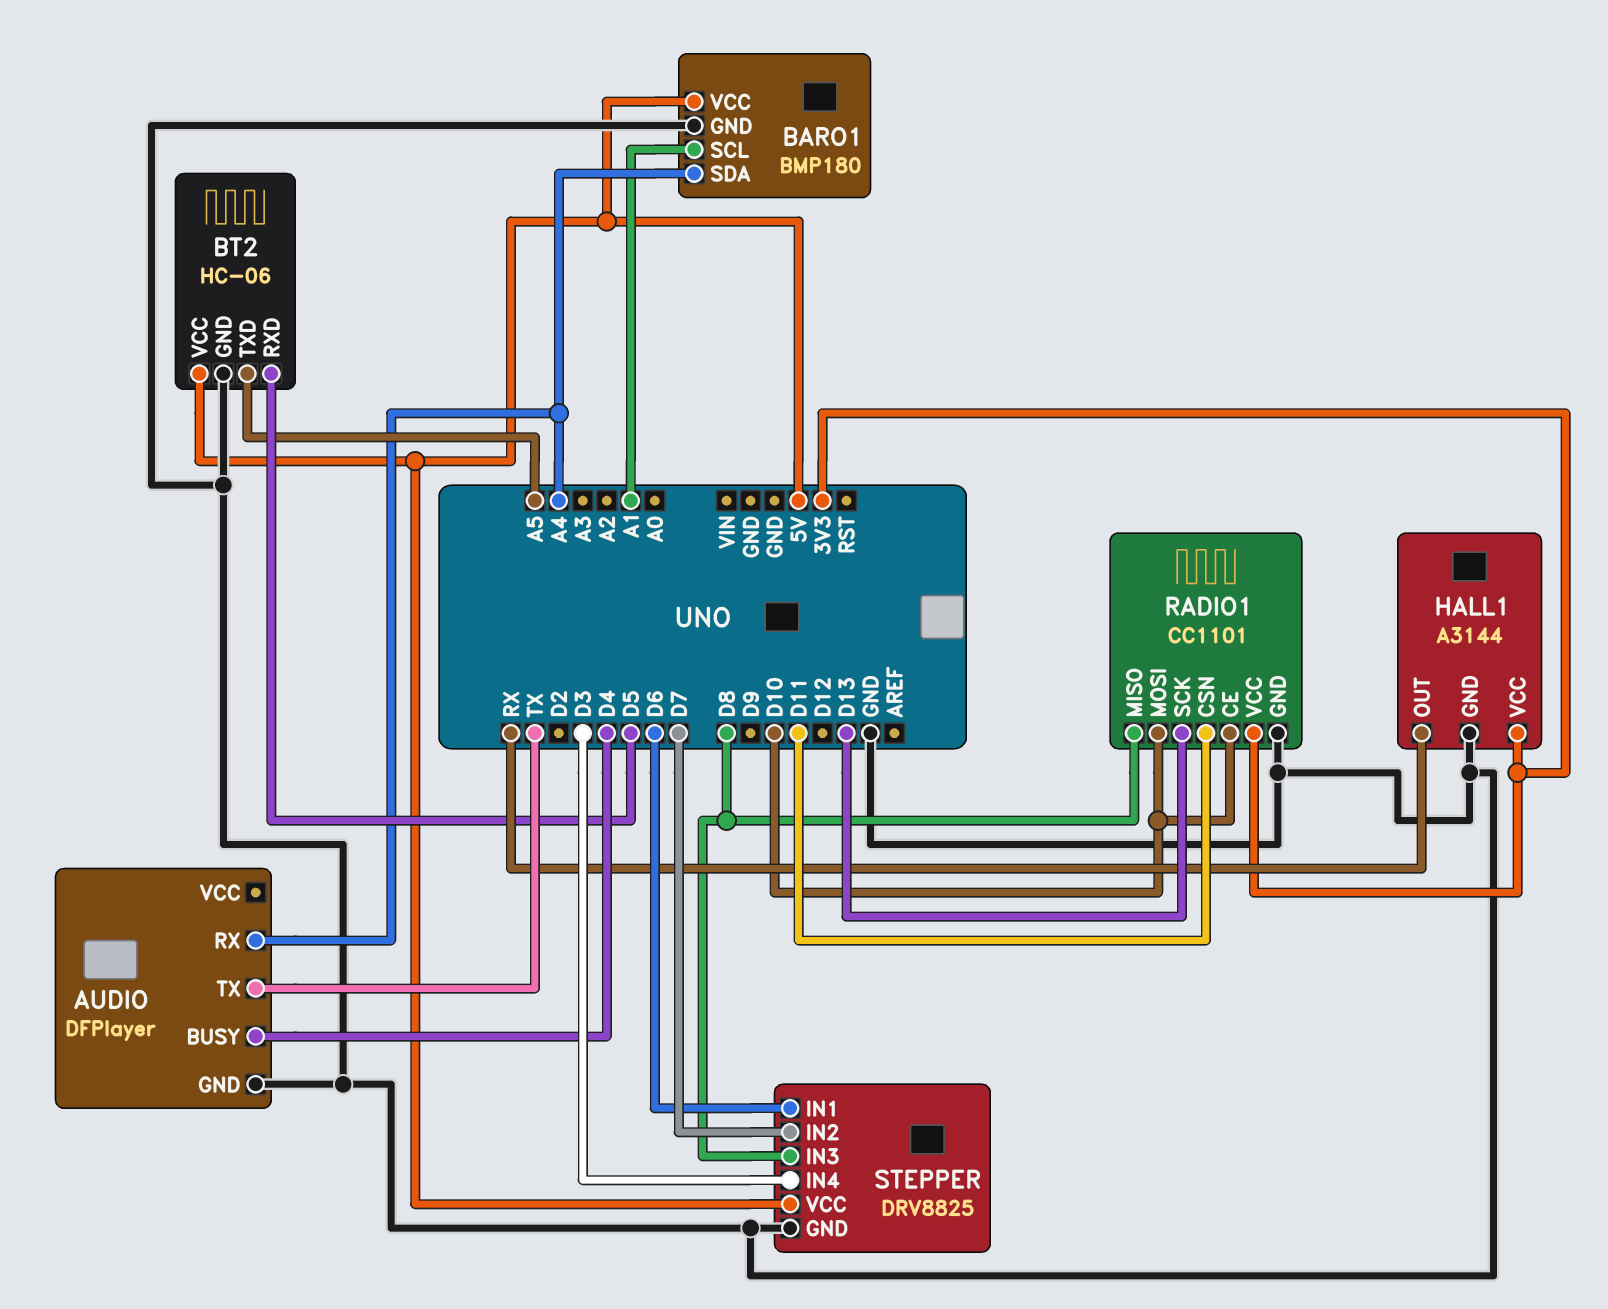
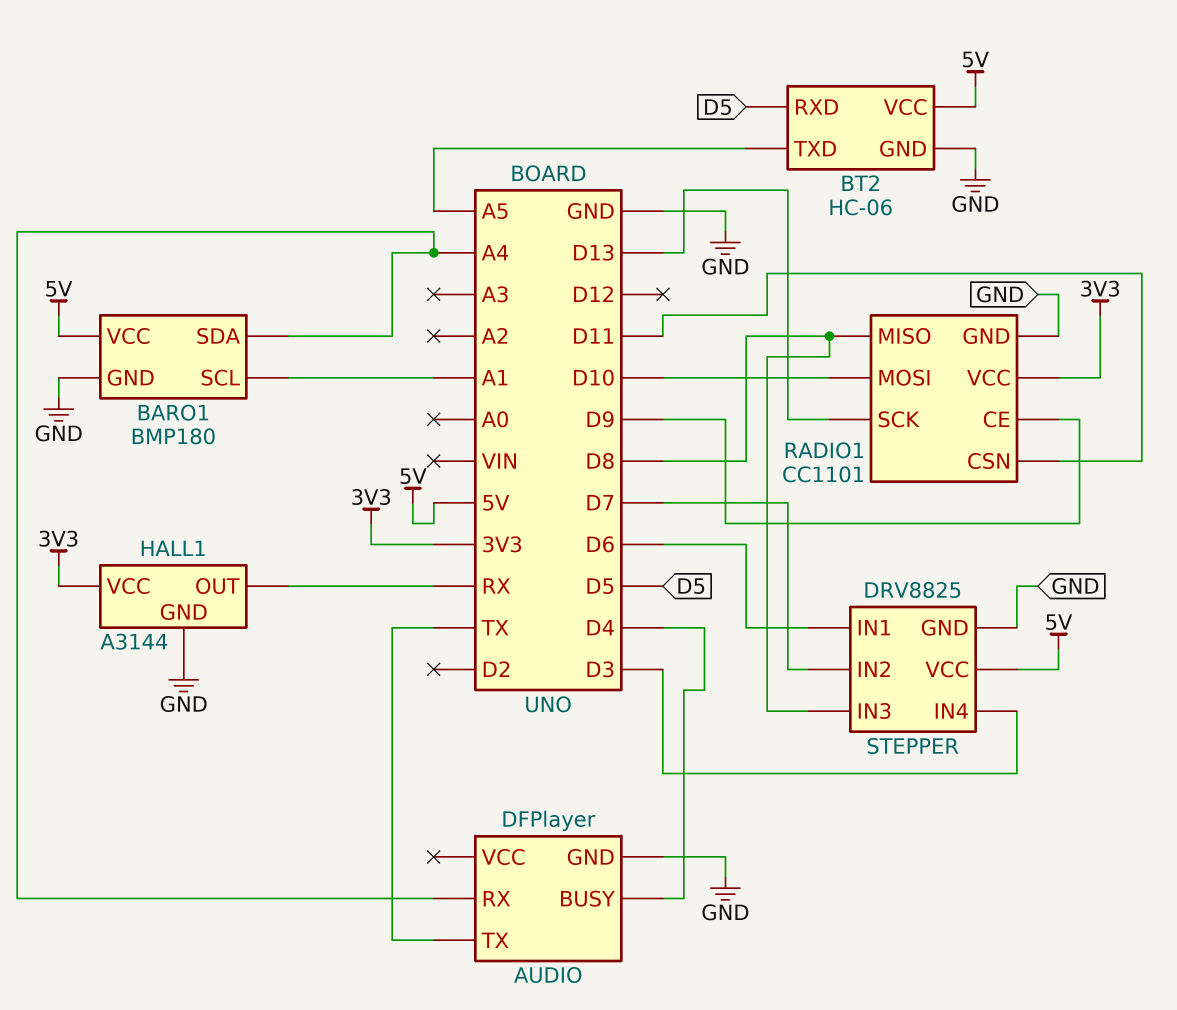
RADIO1 pin CE: D10 -> D9

